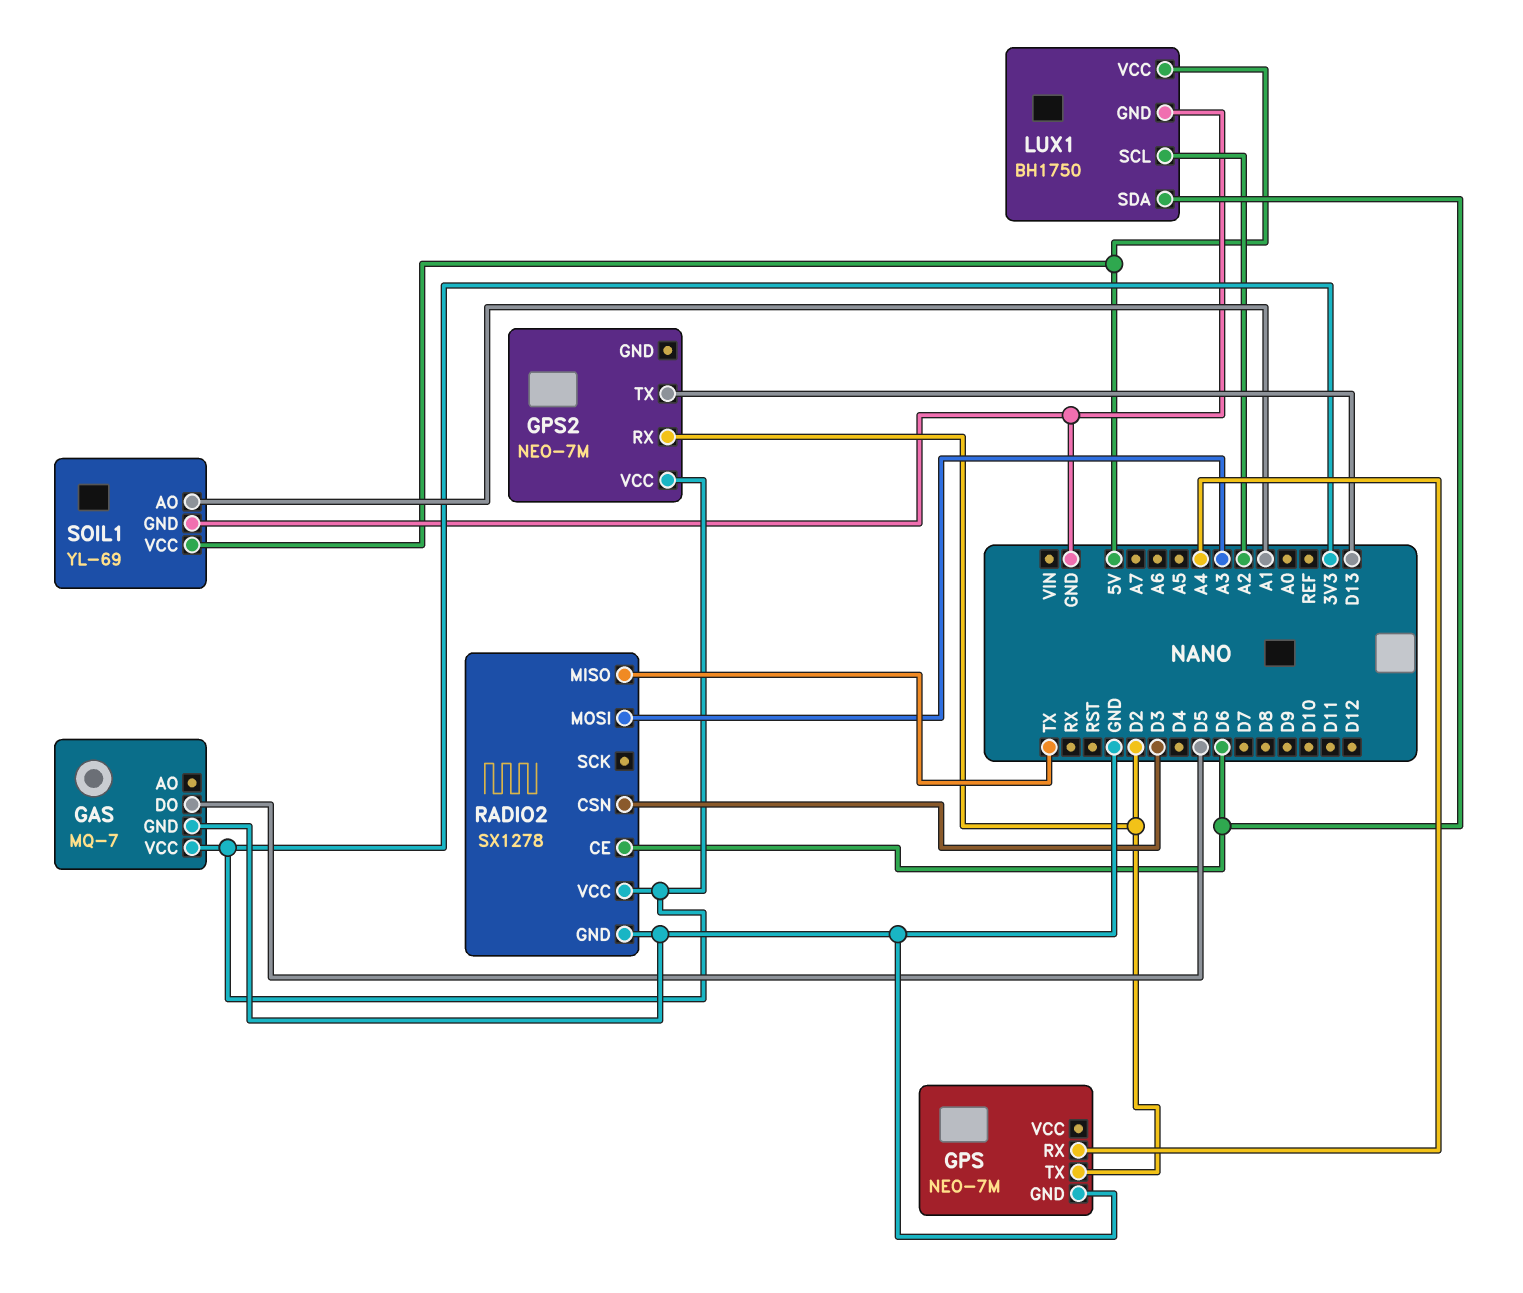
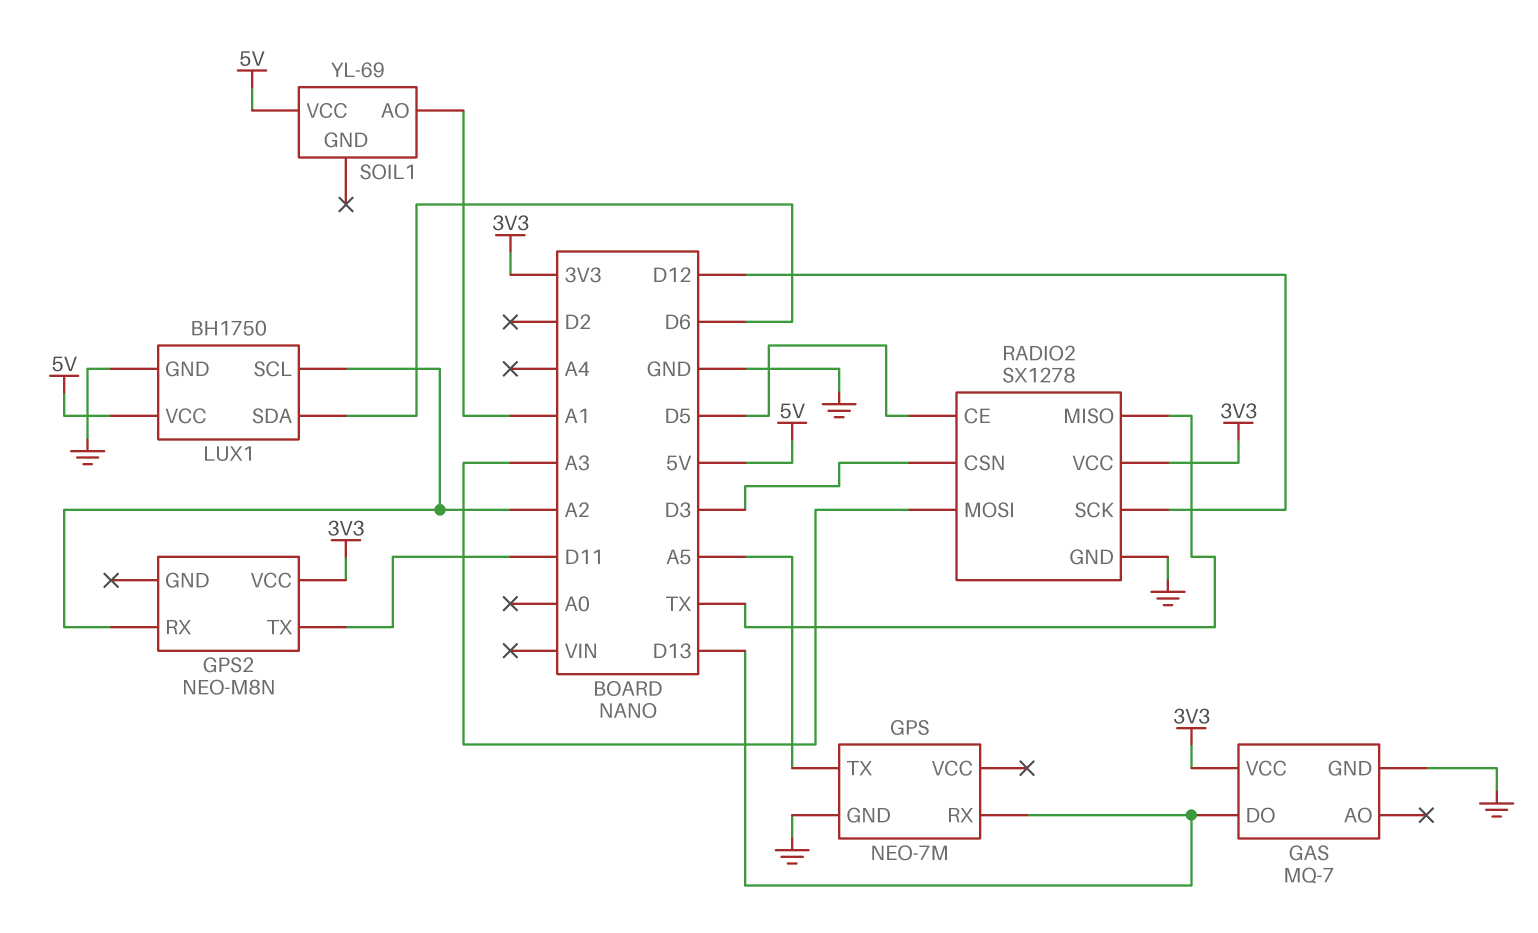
GAS pin DO: D5 -> D13
GPS pin RX: A4 -> D13
GPS pin TX: D2 -> A5
GPS2: NEO-7M -> NEO-M8N
GPS2 pin RX: D2 -> A2
GPS2 pin TX: D13 -> D11
RADIO2 pin CE: D6 -> D5
RADIO2 pin SCK: none -> D12
SOIL1 pin GND: GND -> none

